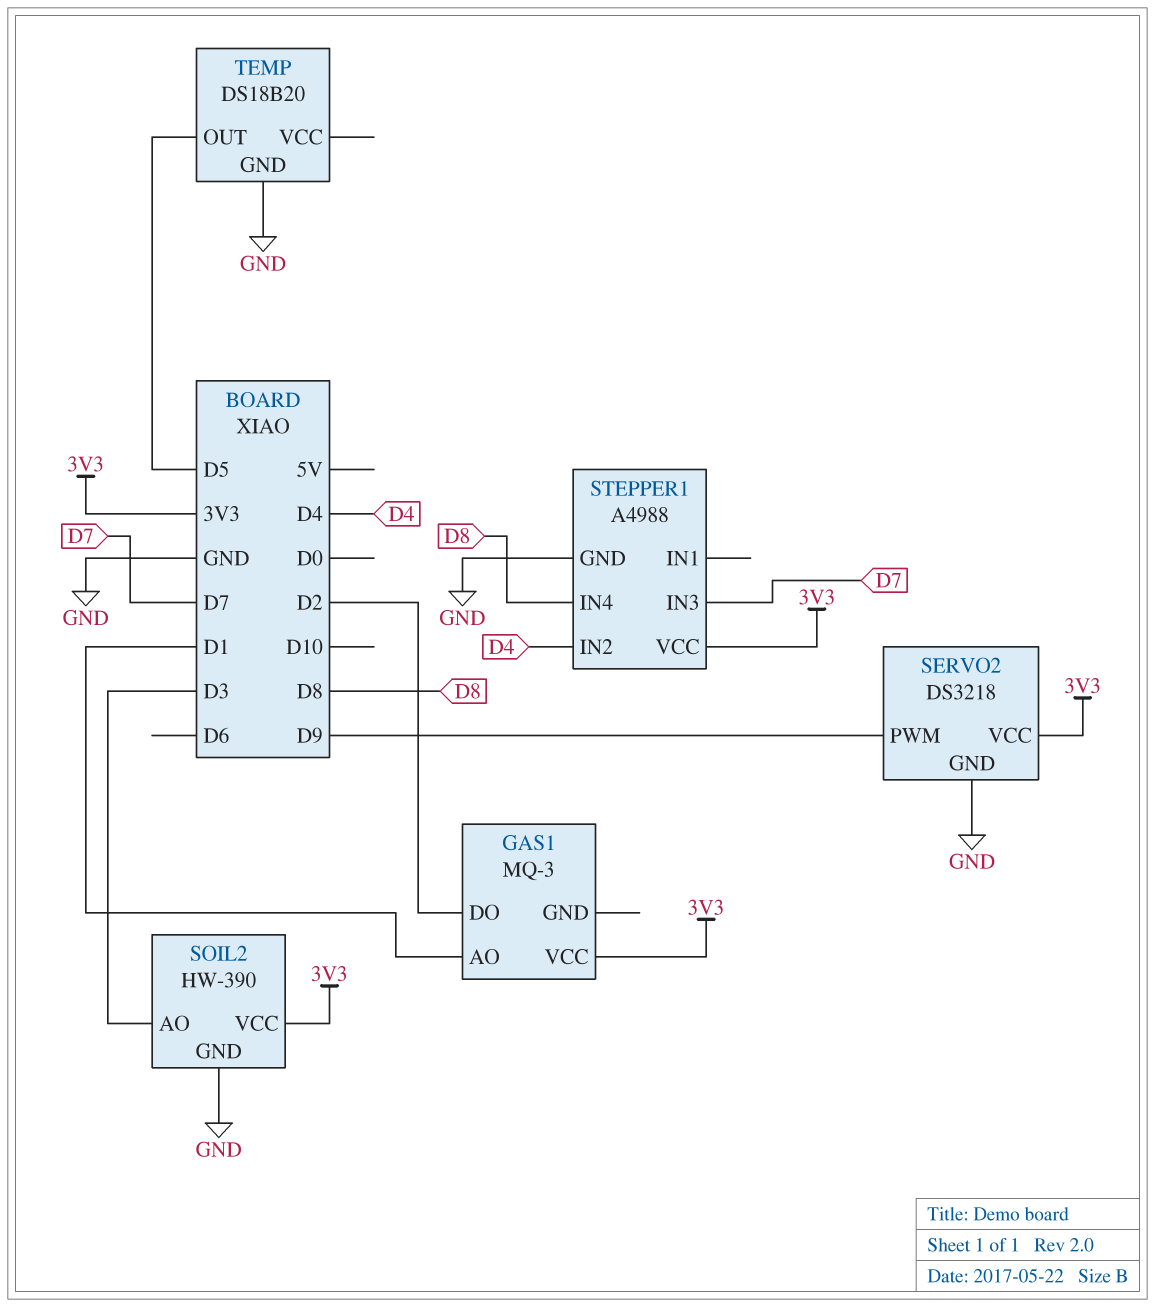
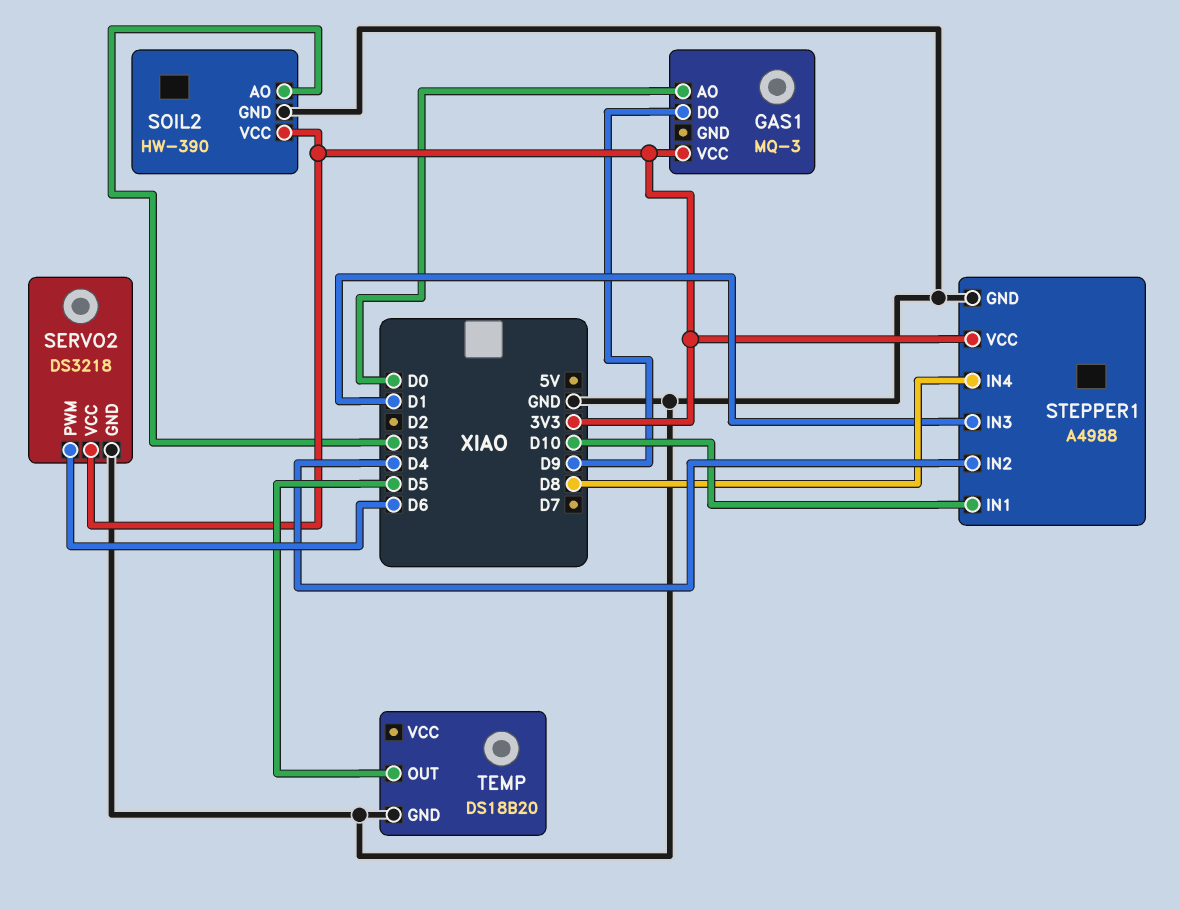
GAS1 pin AO: D1 -> D0
GAS1 pin DO: D2 -> D9
SERVO2 pin PWM: D9 -> D6
STEPPER1 pin IN1: none -> D10
STEPPER1 pin IN3: D7 -> D1

